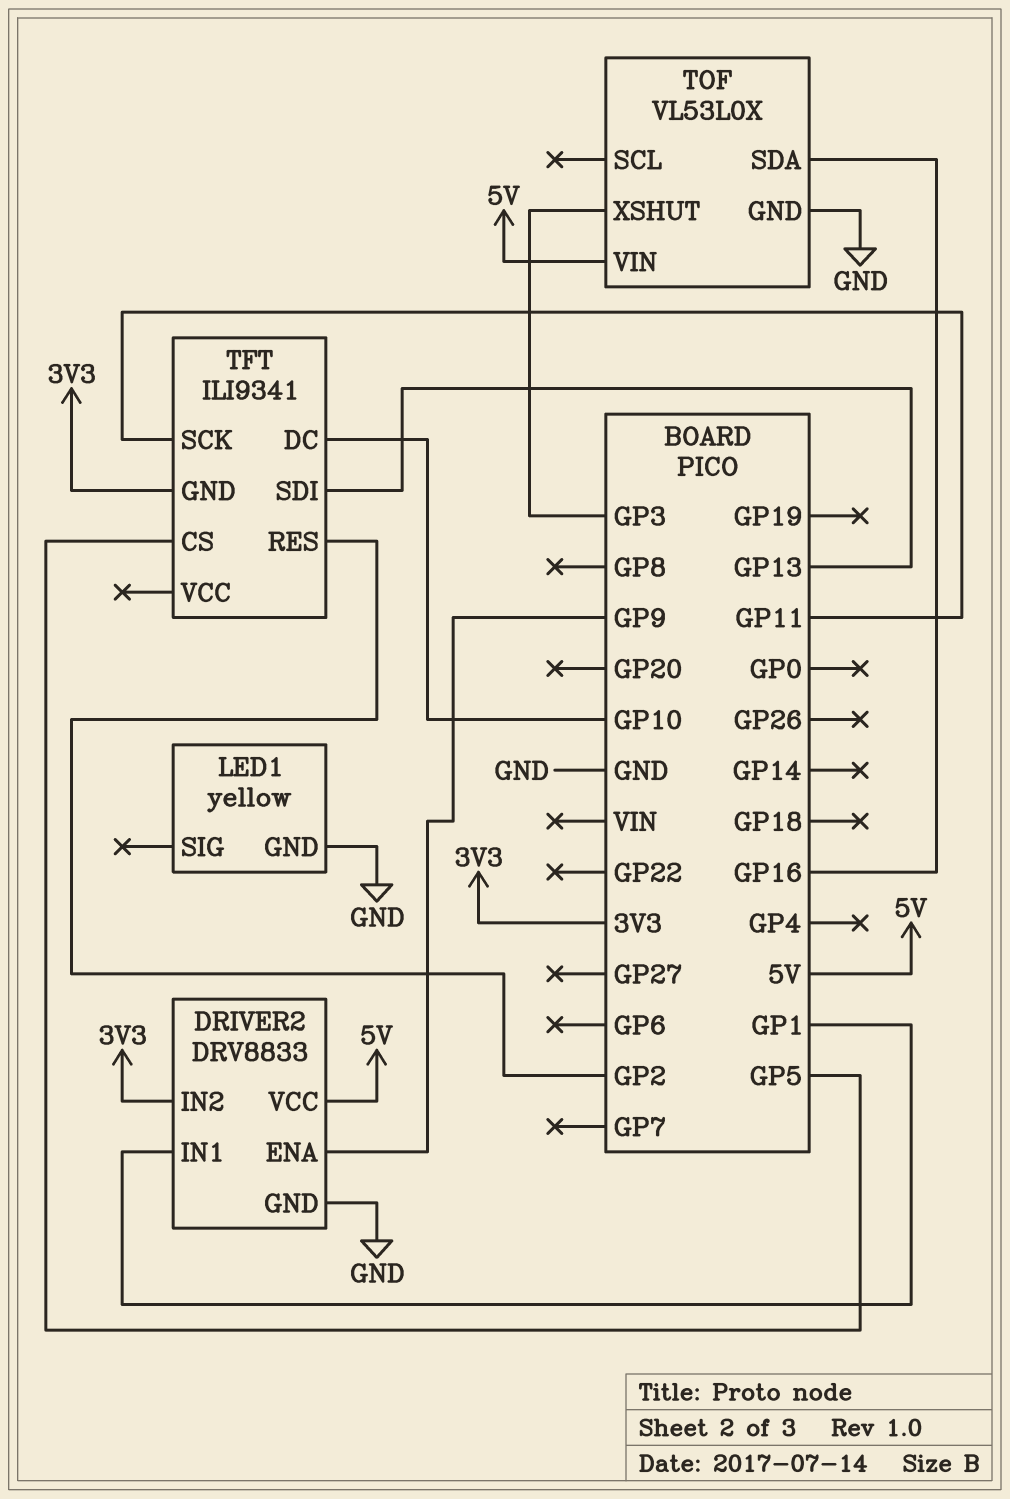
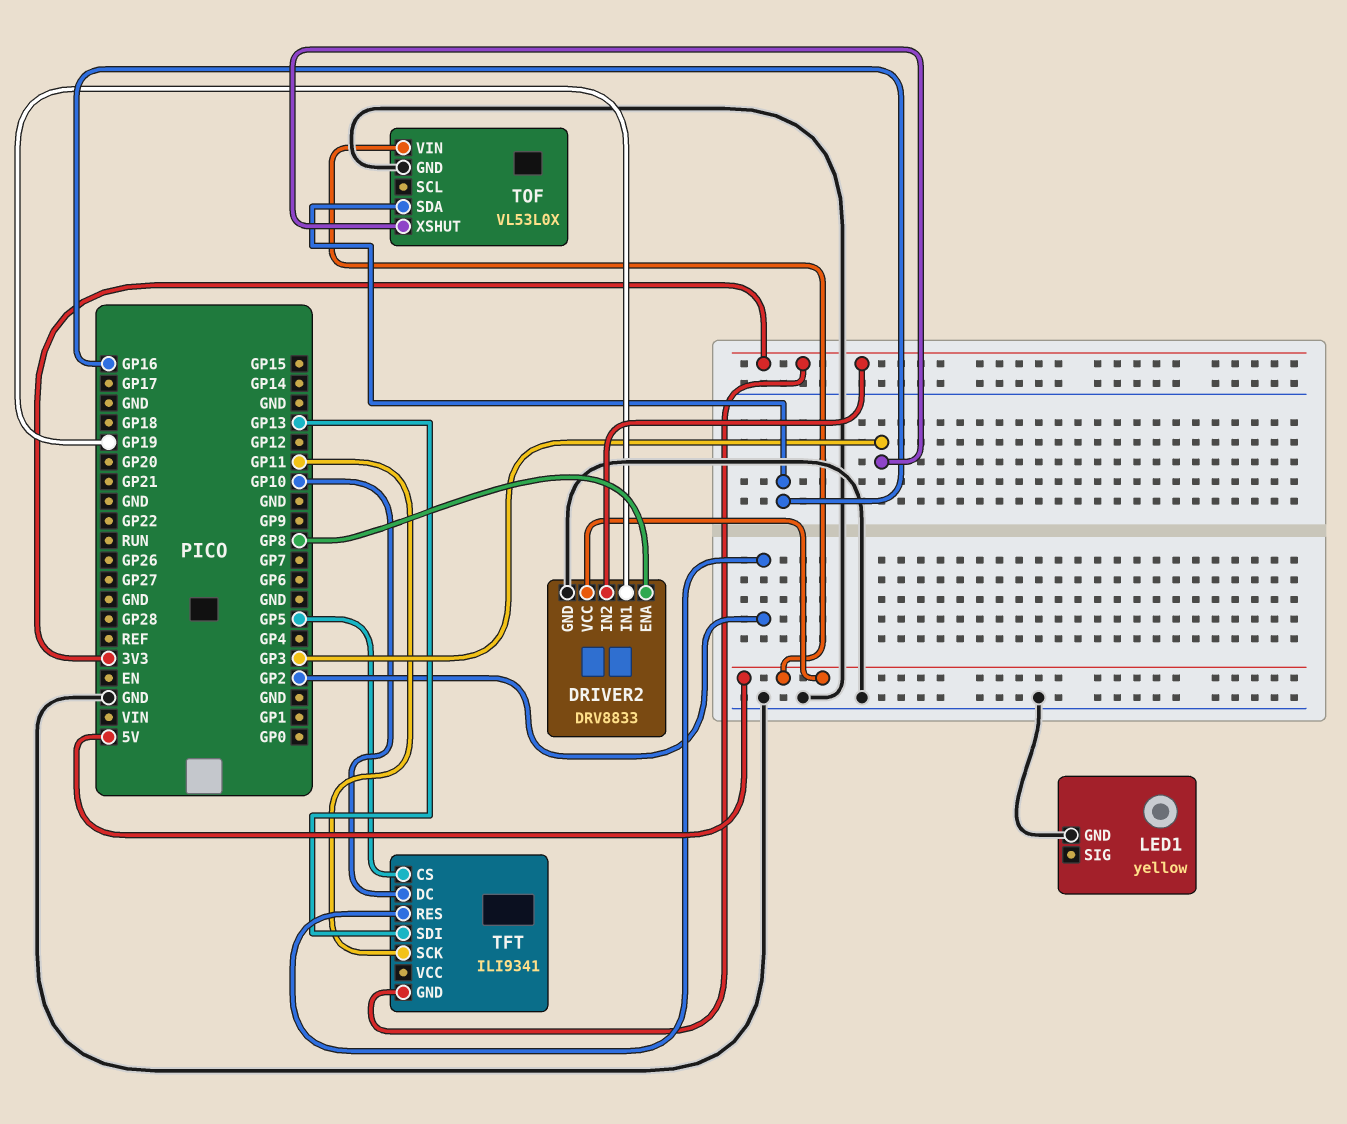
DRIVER2 pin ENA: GP9 -> GP8
DRIVER2 pin IN1: GP1 -> GP19

